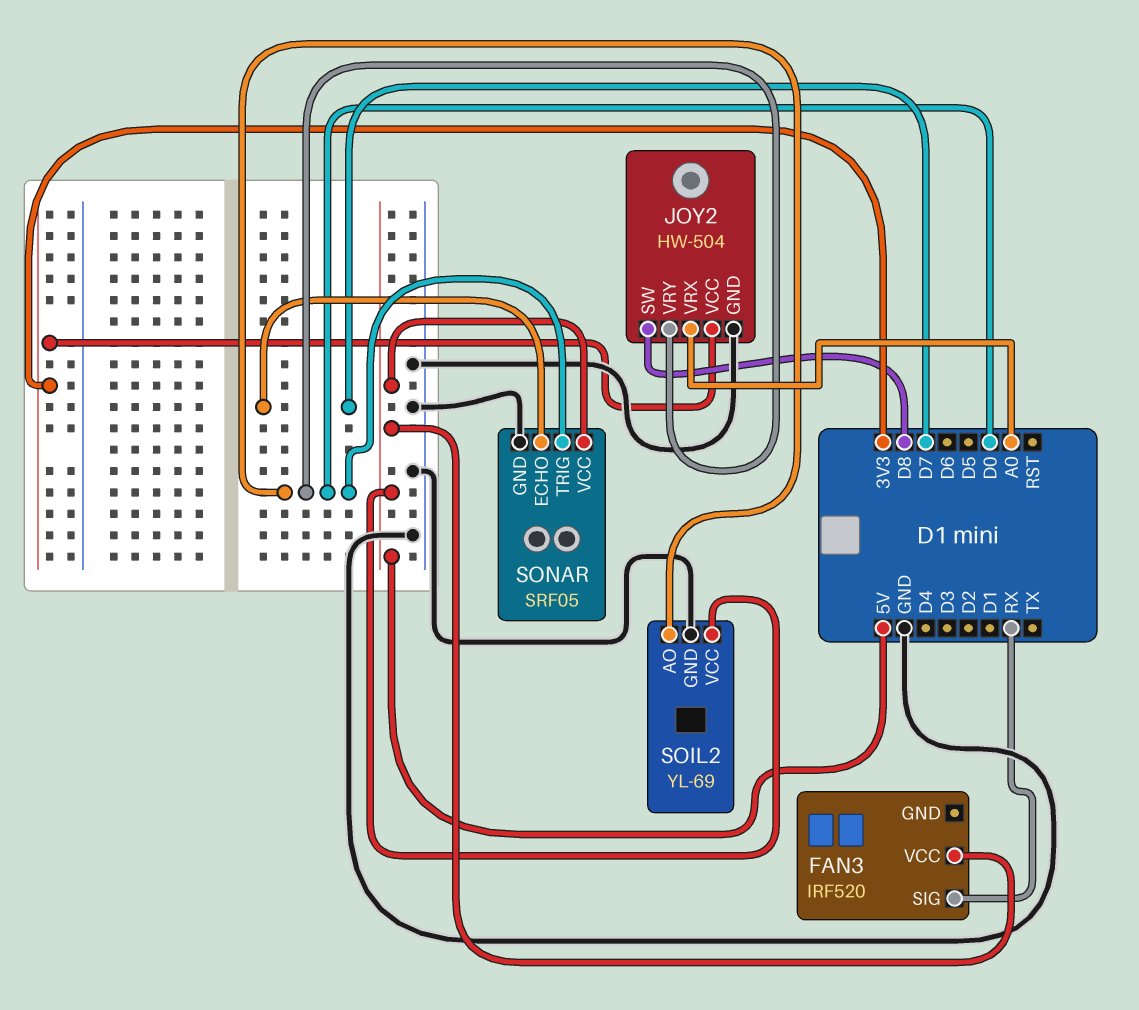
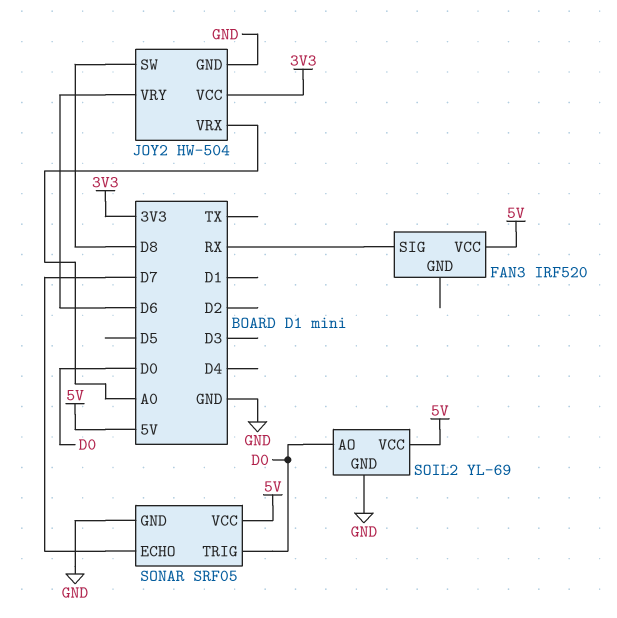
JOY2 pin VRY: D0 -> D6

